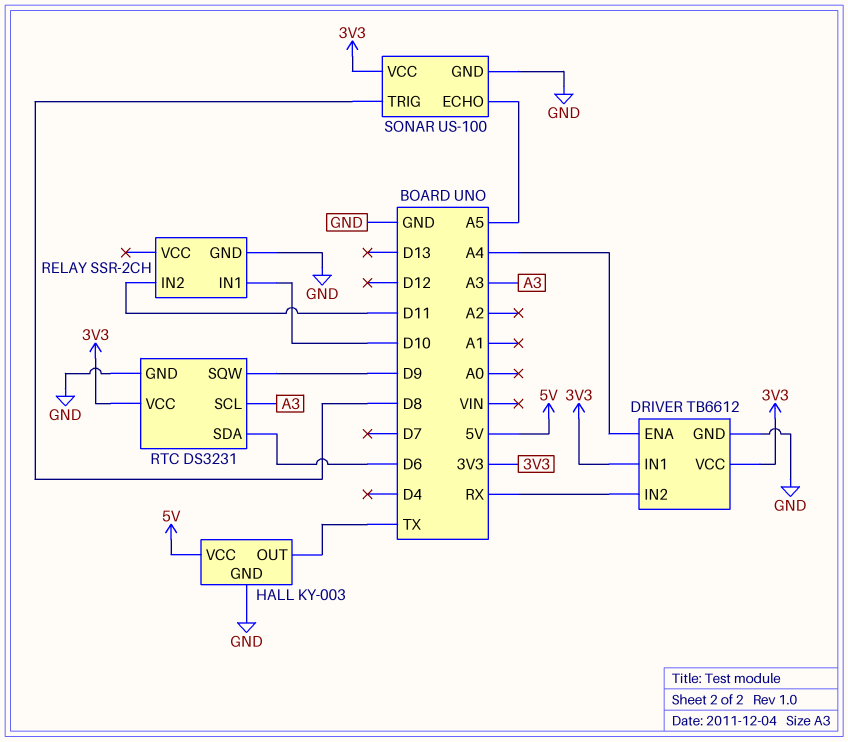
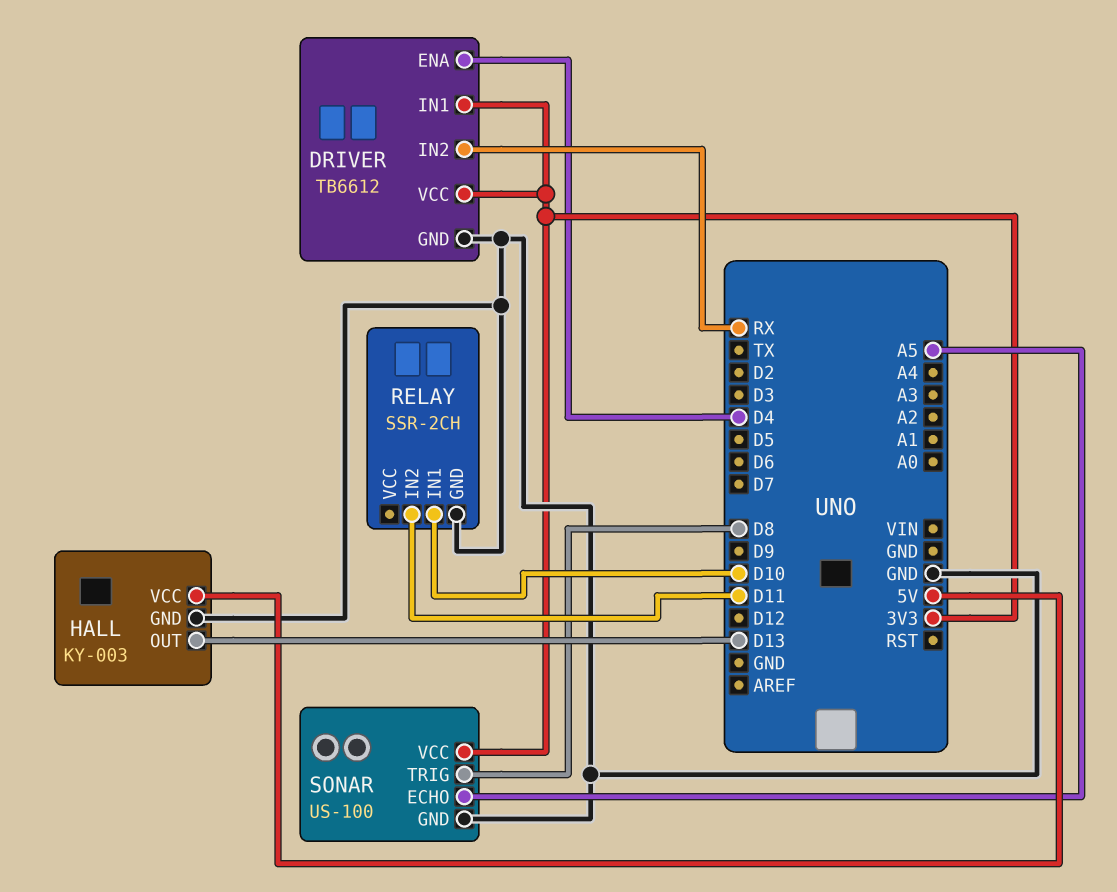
DRIVER pin ENA: A4 -> D4
HALL pin OUT: TX -> D13
RTC: DS3231 -> none
RTC pin GND: GND -> none
RTC pin SCL: A3 -> none
RTC pin SDA: D6 -> none
RTC pin SQW: D9 -> none
RTC pin VCC: 3V3 -> none

